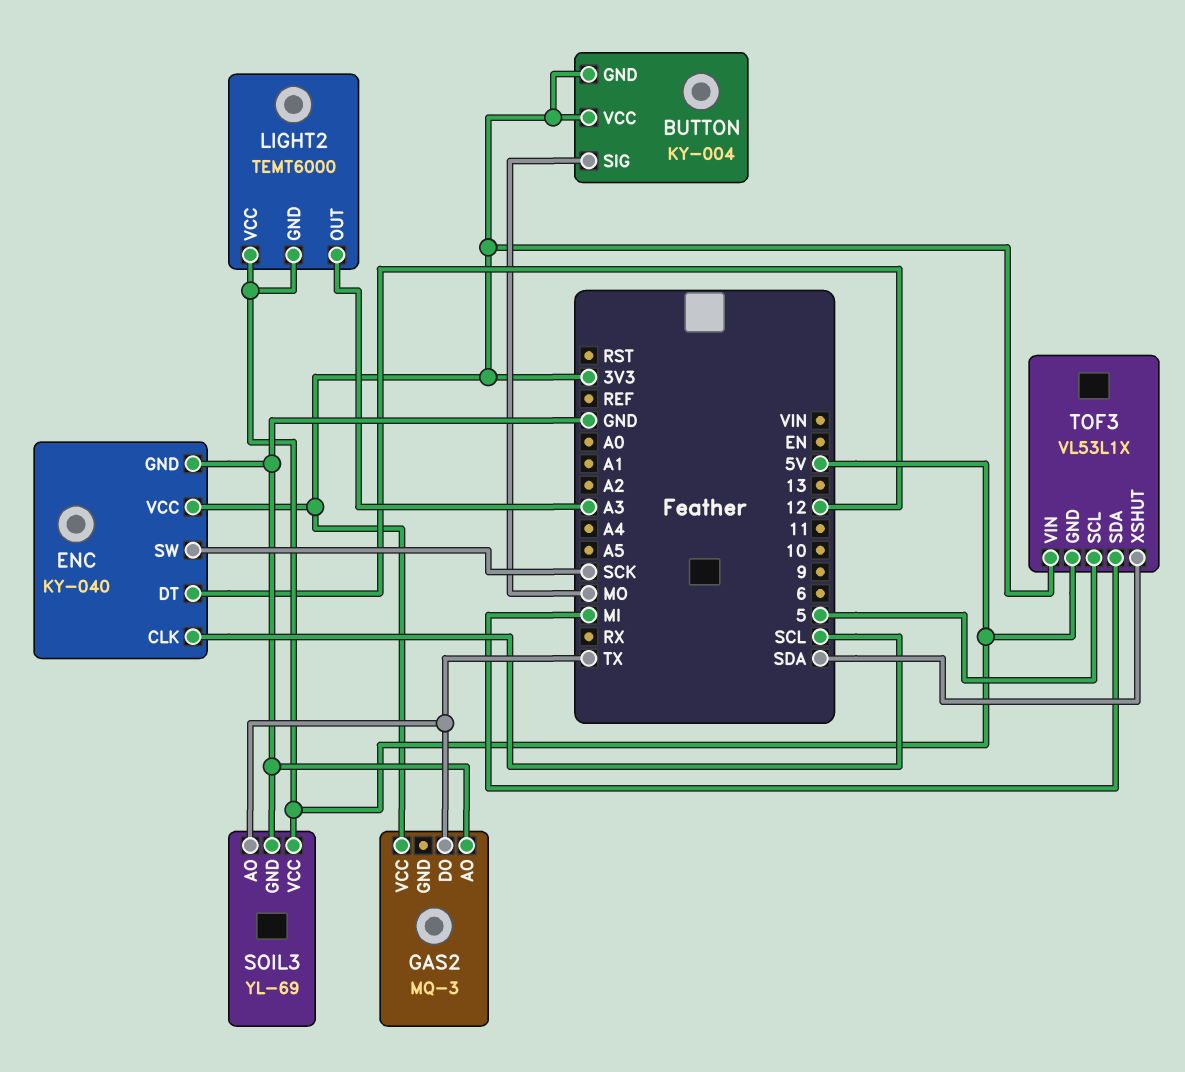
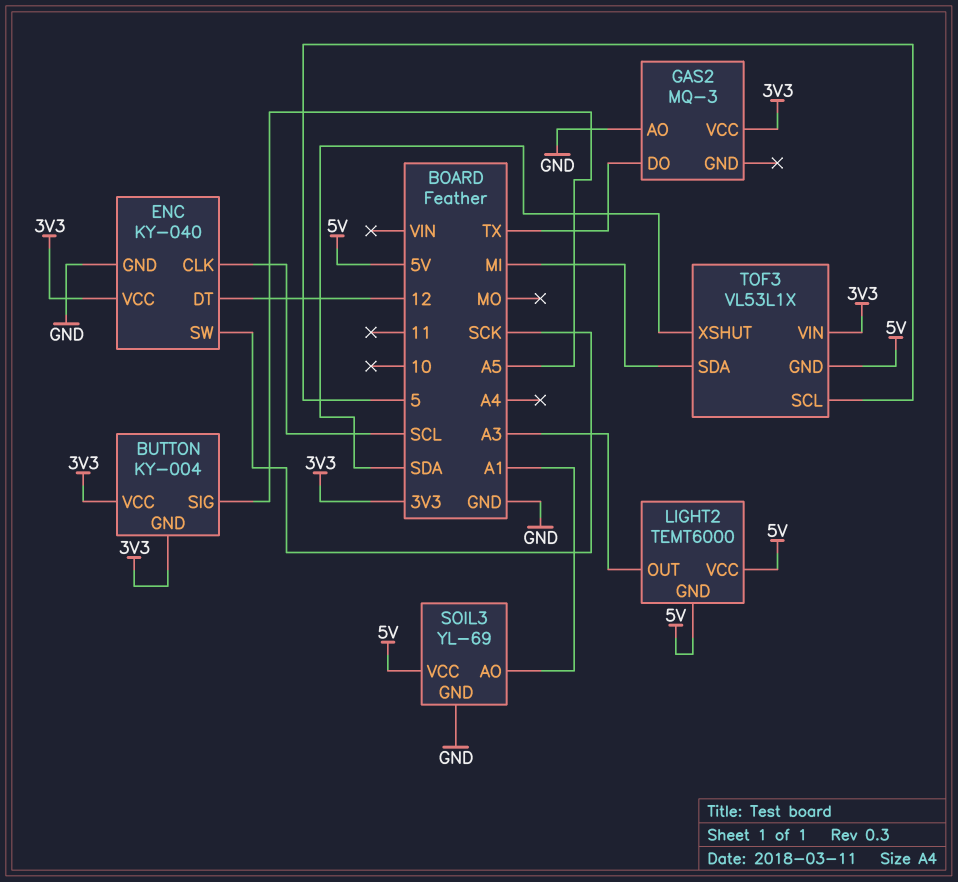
BUTTON pin SIG: MO -> A5
SOIL3 pin AO: TX -> A1

